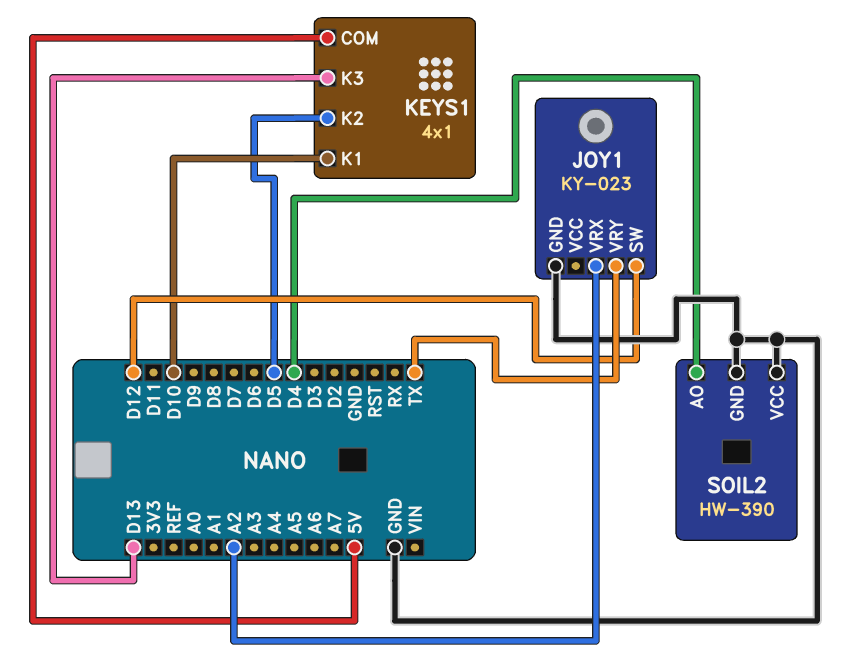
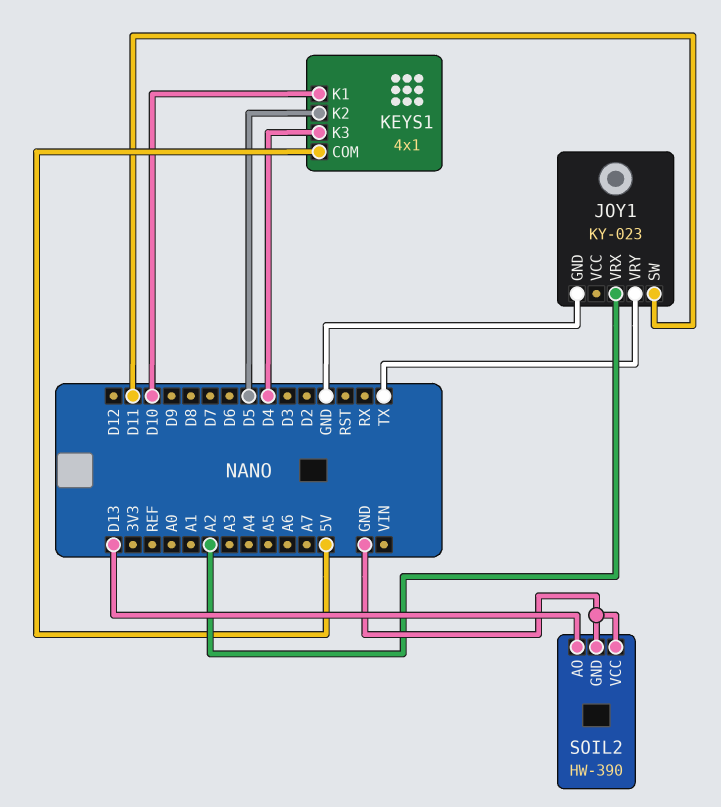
JOY1 pin SW: D12 -> D11
KEYS1 pin K3: D13 -> D4
SOIL2 pin AO: D4 -> D13

